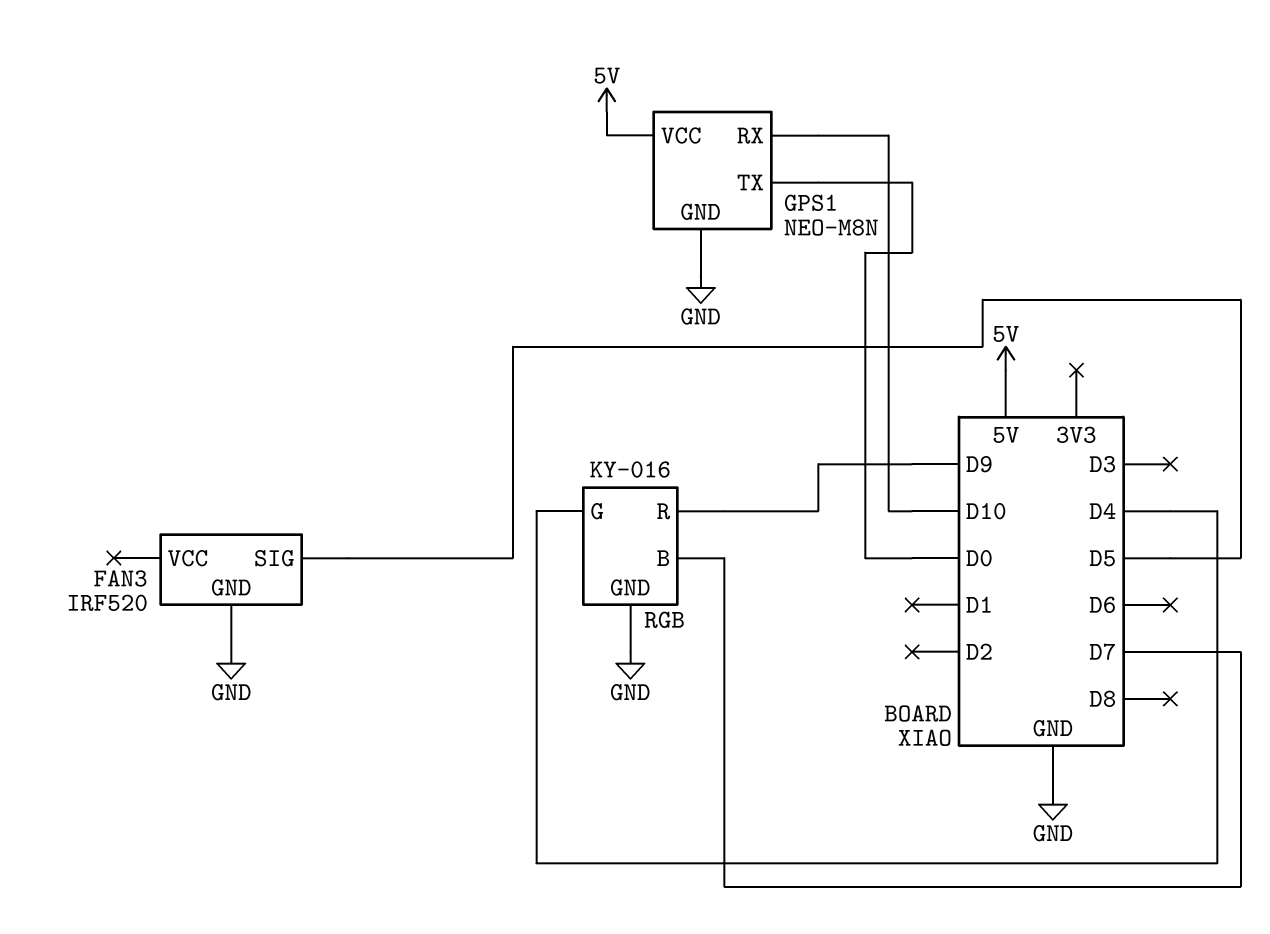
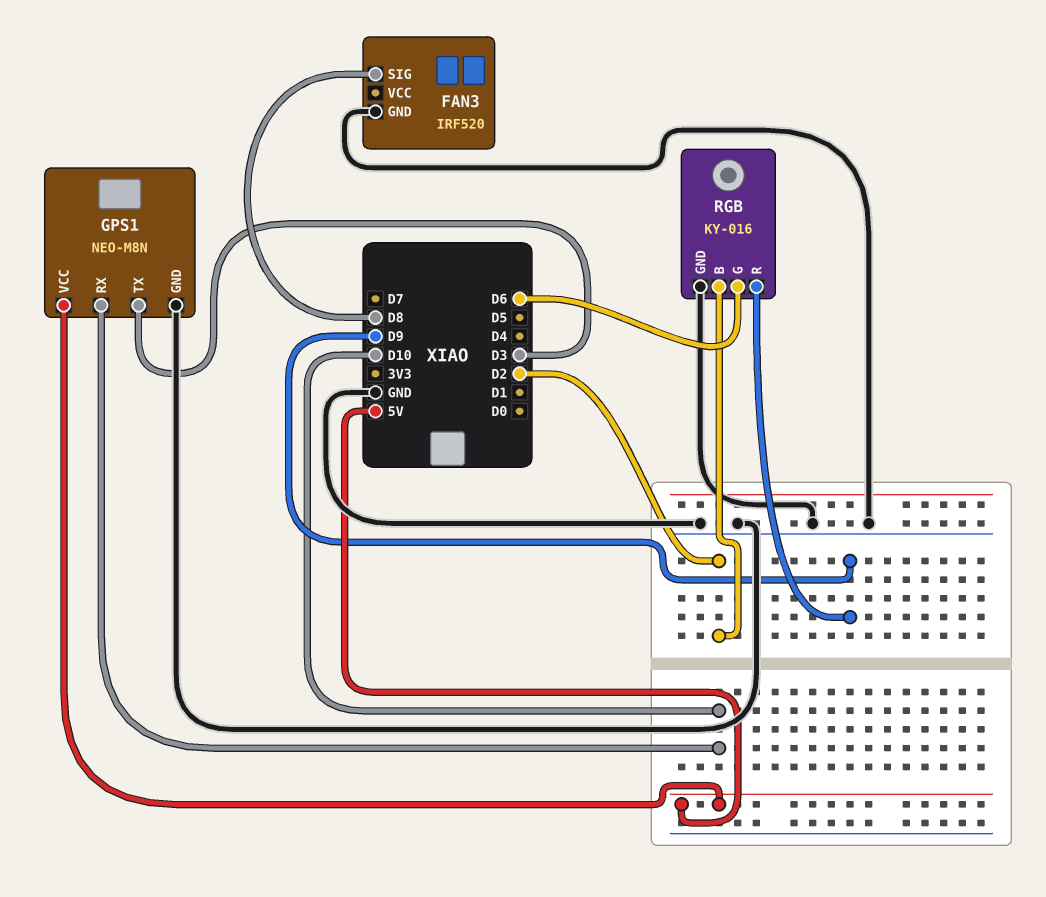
FAN3 pin SIG: D5 -> D8
GPS1 pin TX: D0 -> D3
RGB pin B: D7 -> D2
RGB pin G: D4 -> D6

